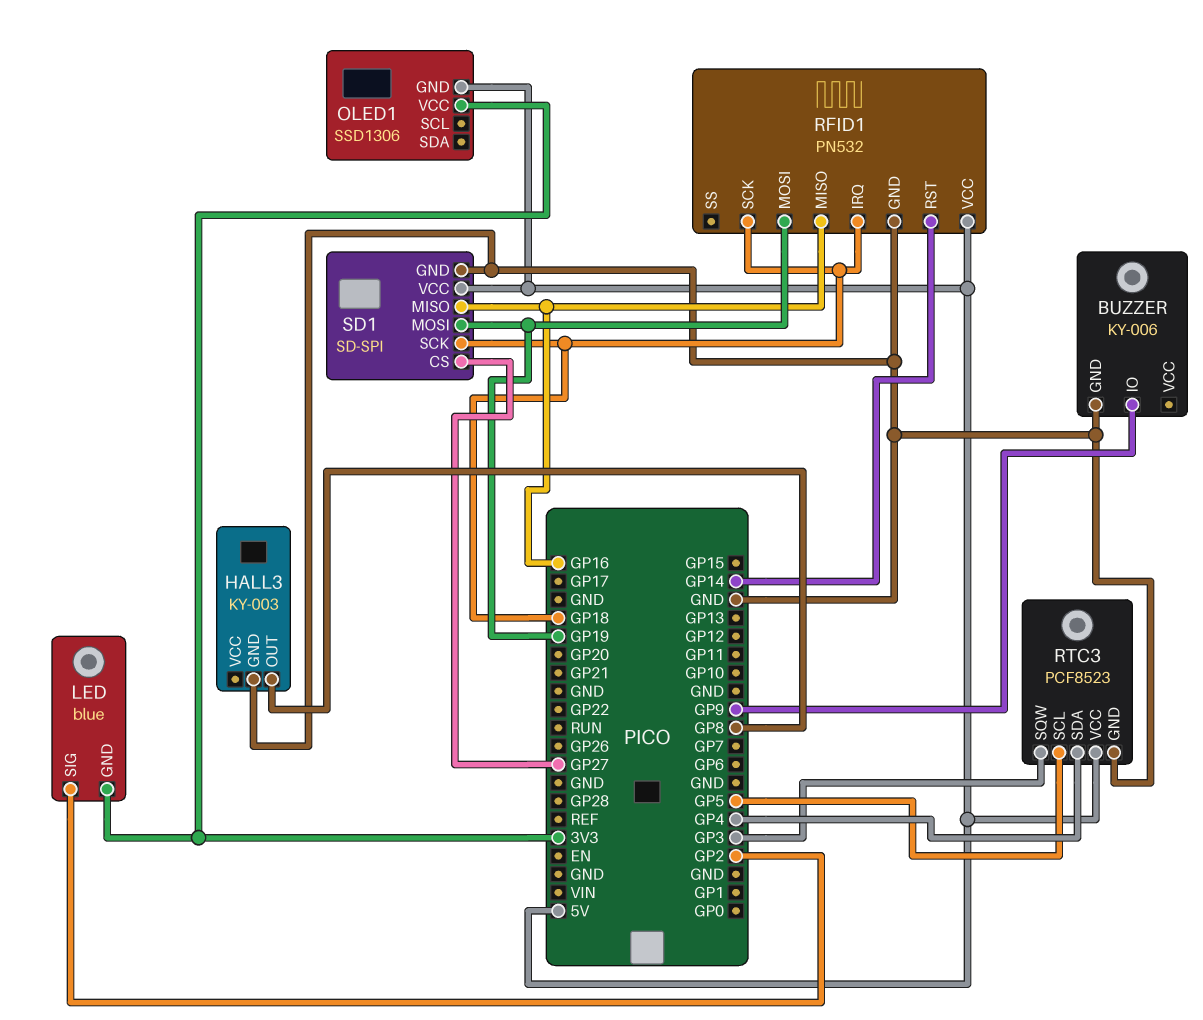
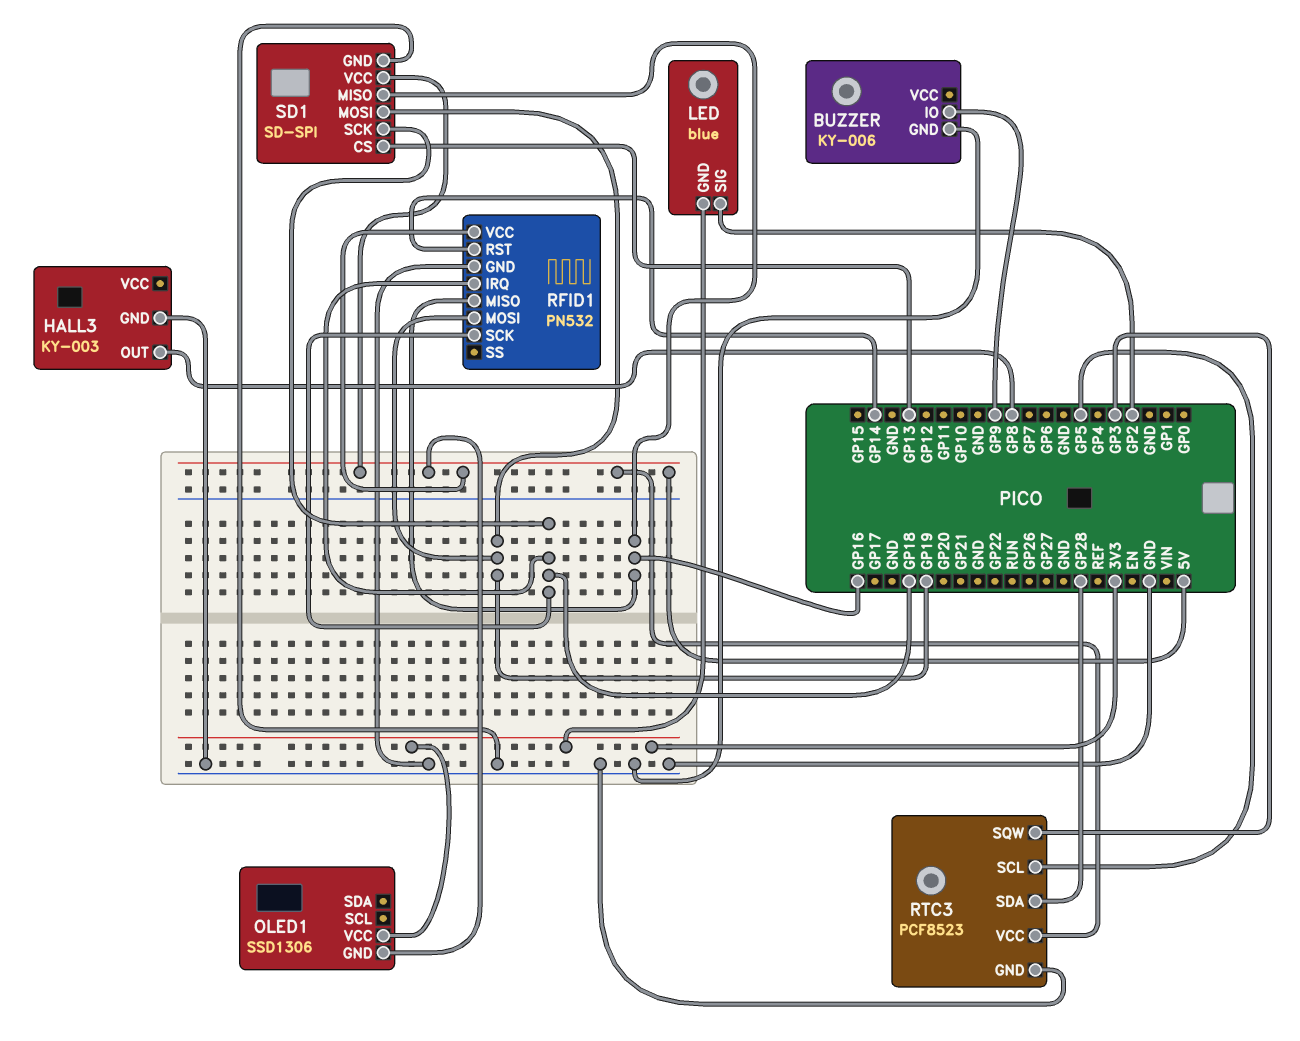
RTC3 pin SDA: GP4 -> GP28
SD1 pin CS: GP27 -> GP13

